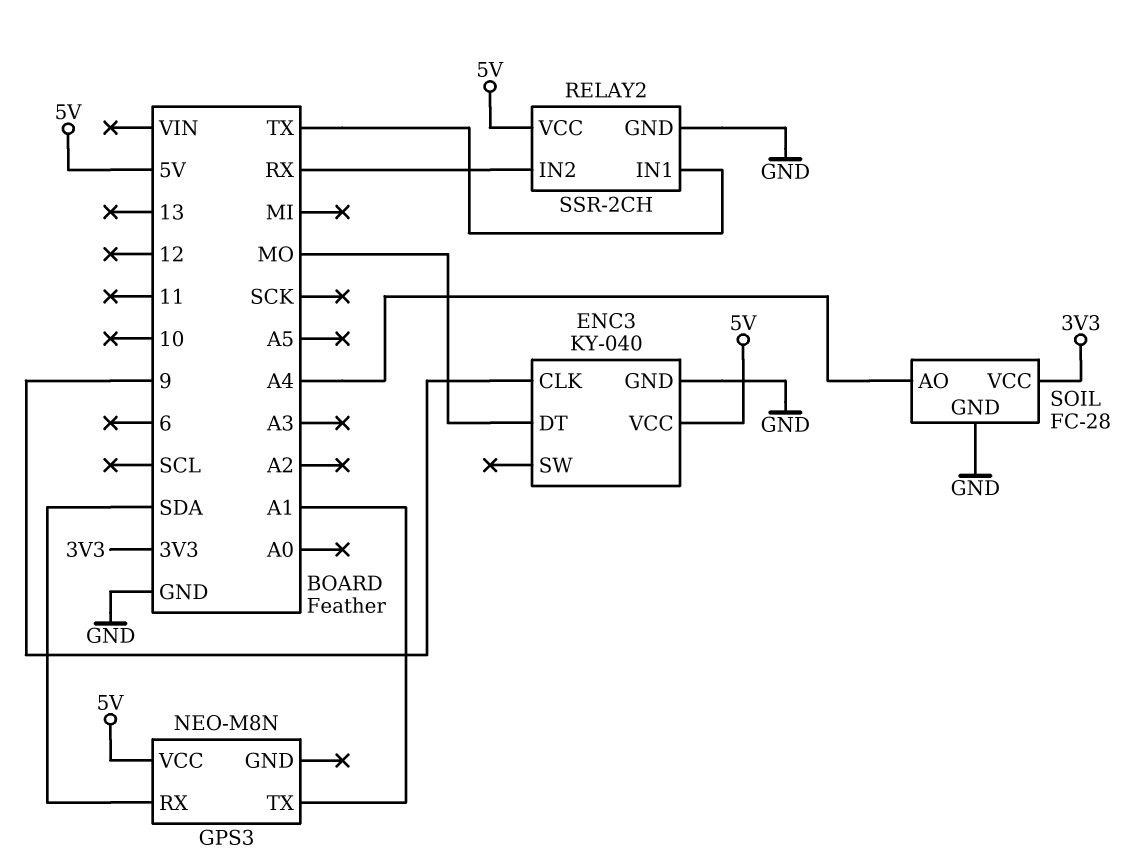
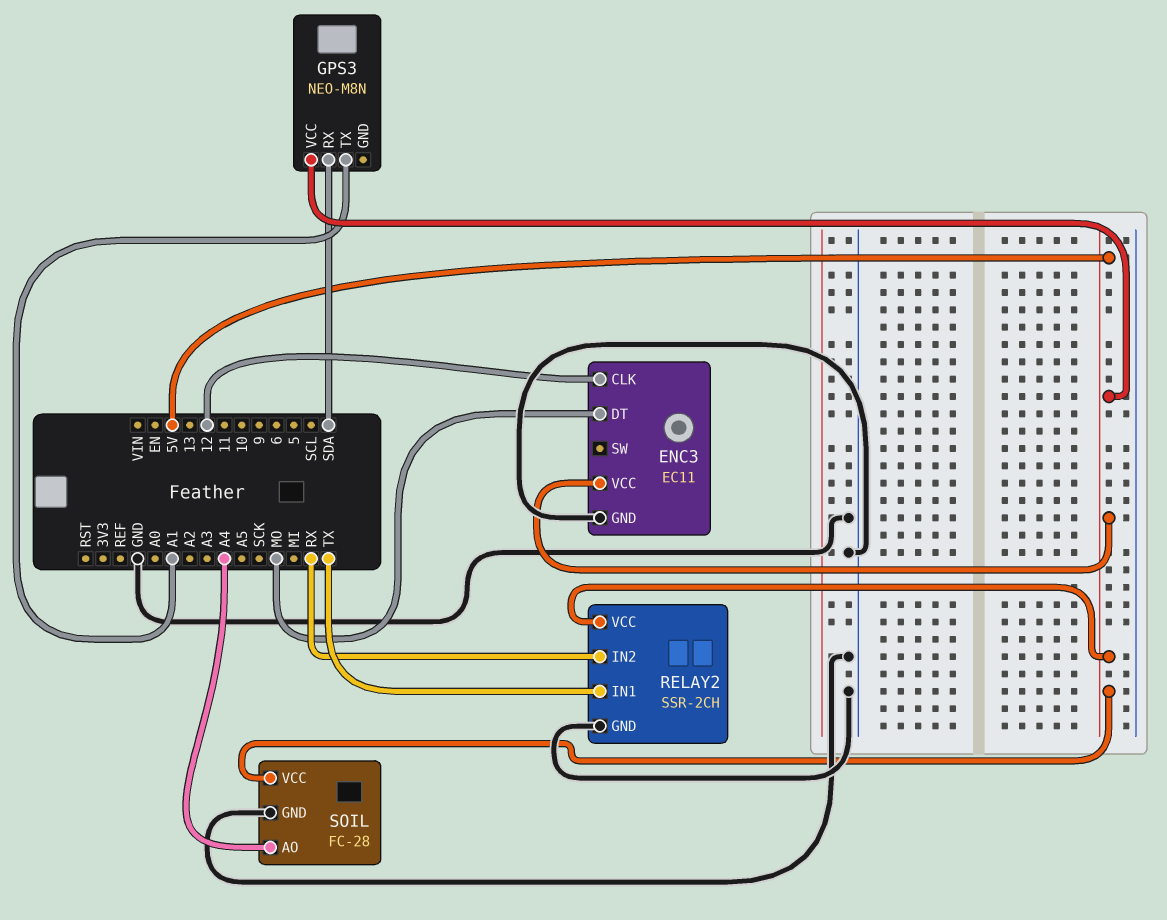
ENC3: KY-040 -> EC11
ENC3 pin CLK: 9 -> 12
SOIL pin VCC: 3V3 -> 5V

